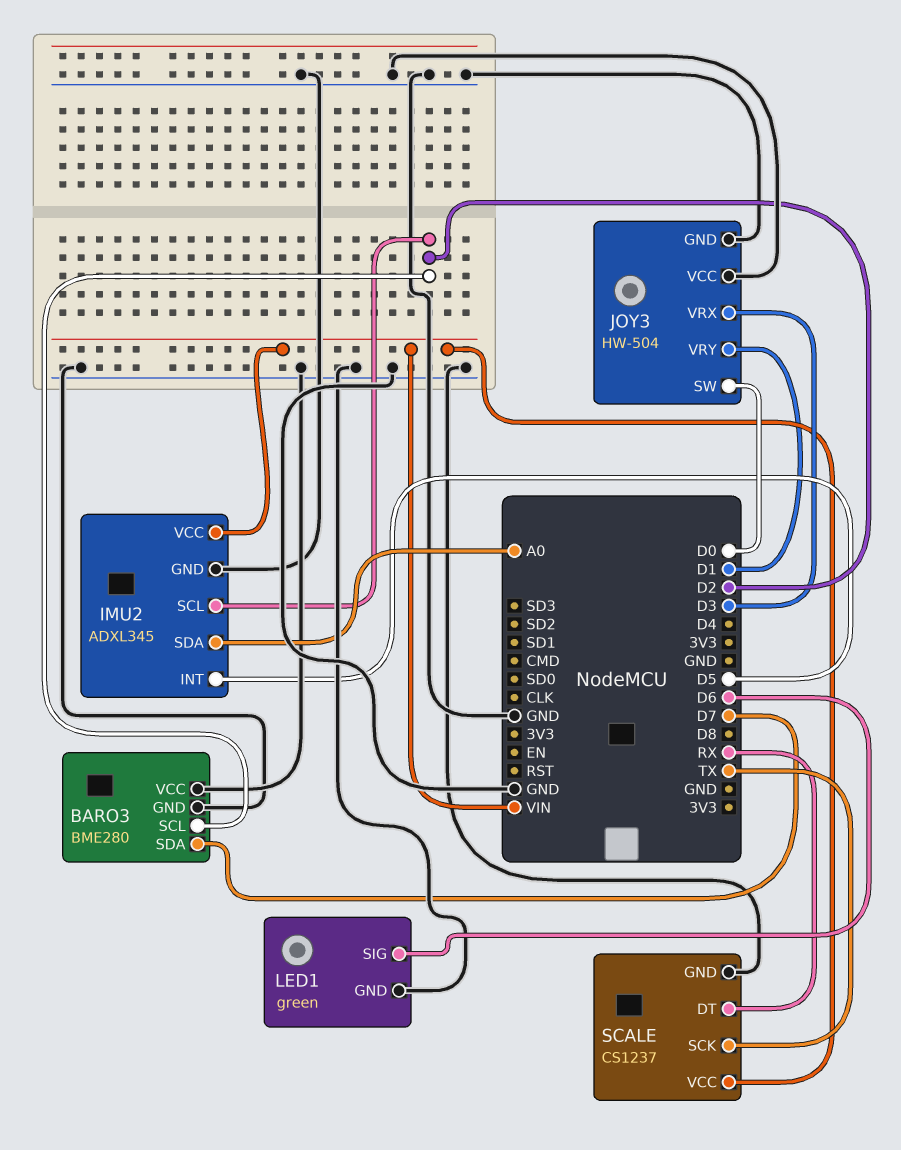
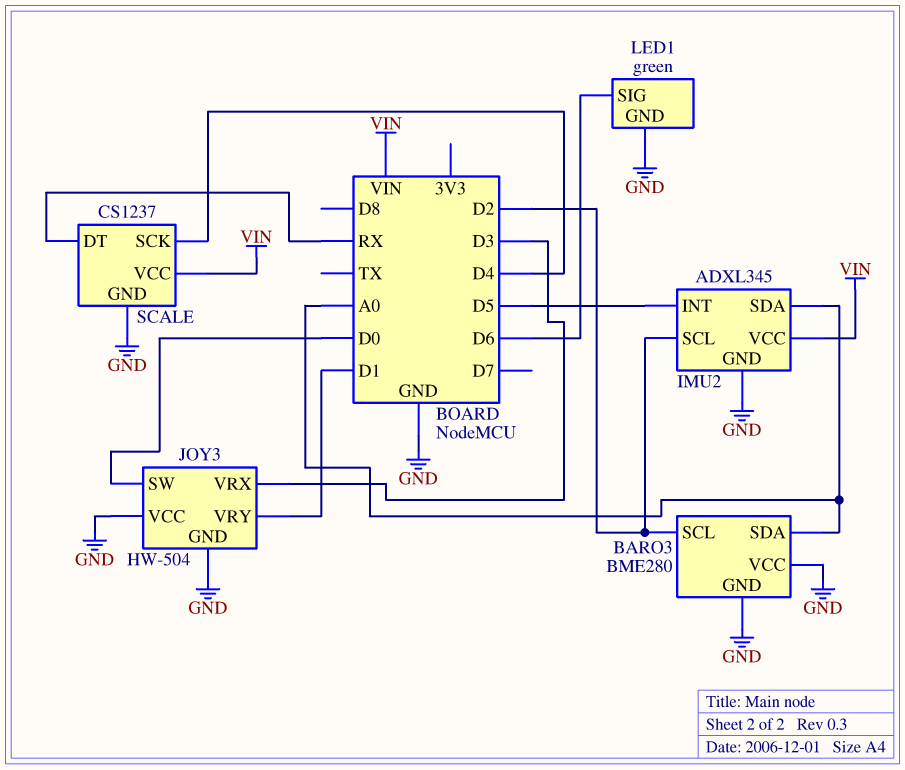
BARO3 pin SDA: D7 -> A0
SCALE pin SCK: TX -> D4

